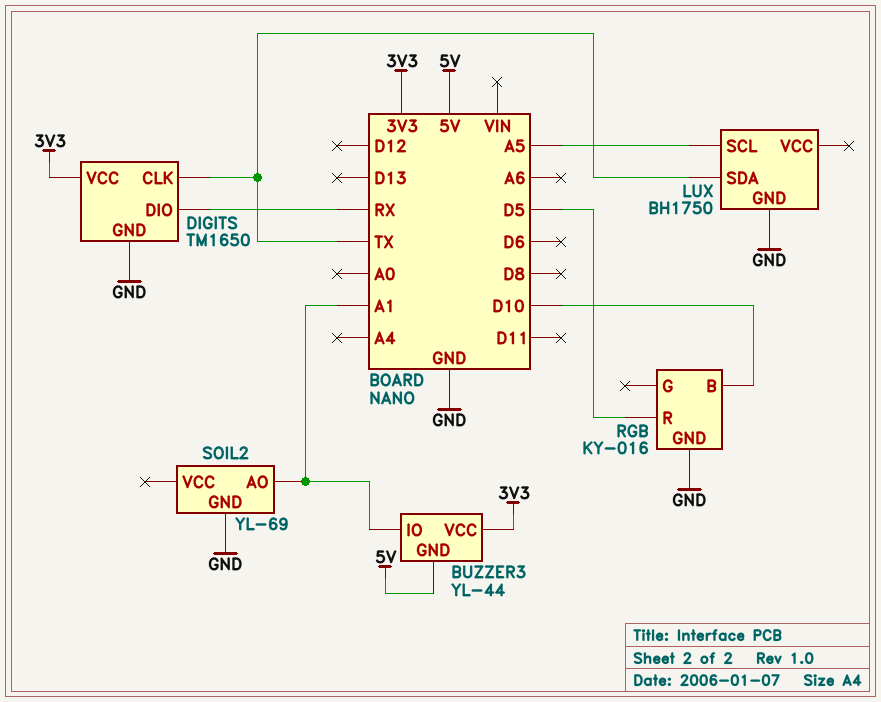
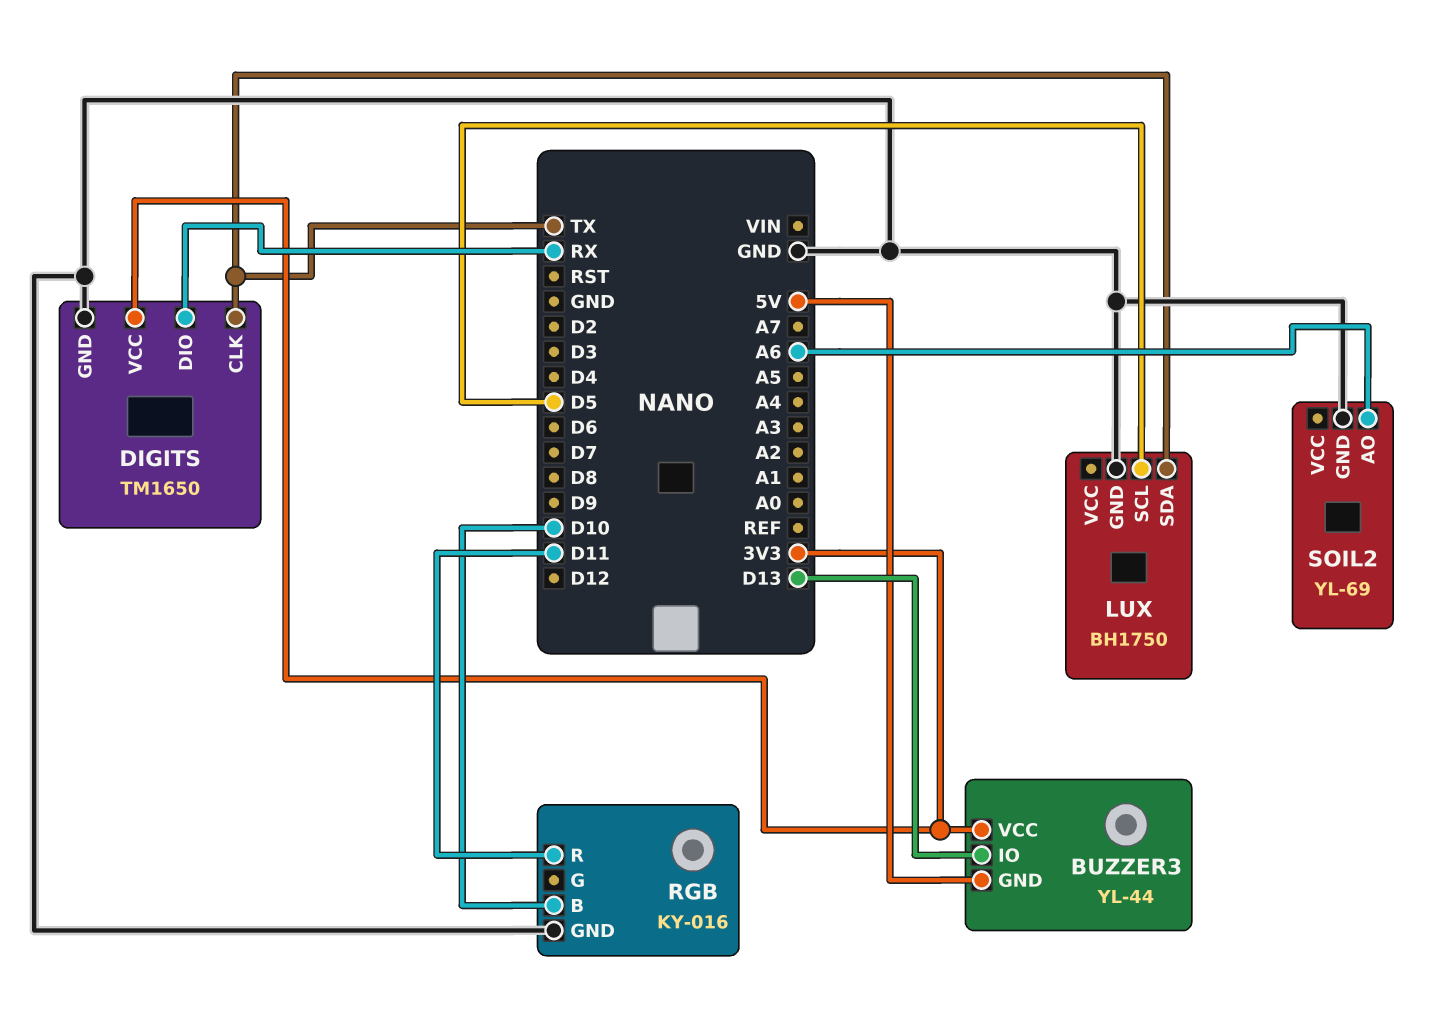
BUZZER3 pin IO: A1 -> D13
LUX pin SCL: A5 -> D5
RGB pin R: D5 -> D11
SOIL2 pin AO: A1 -> A6

